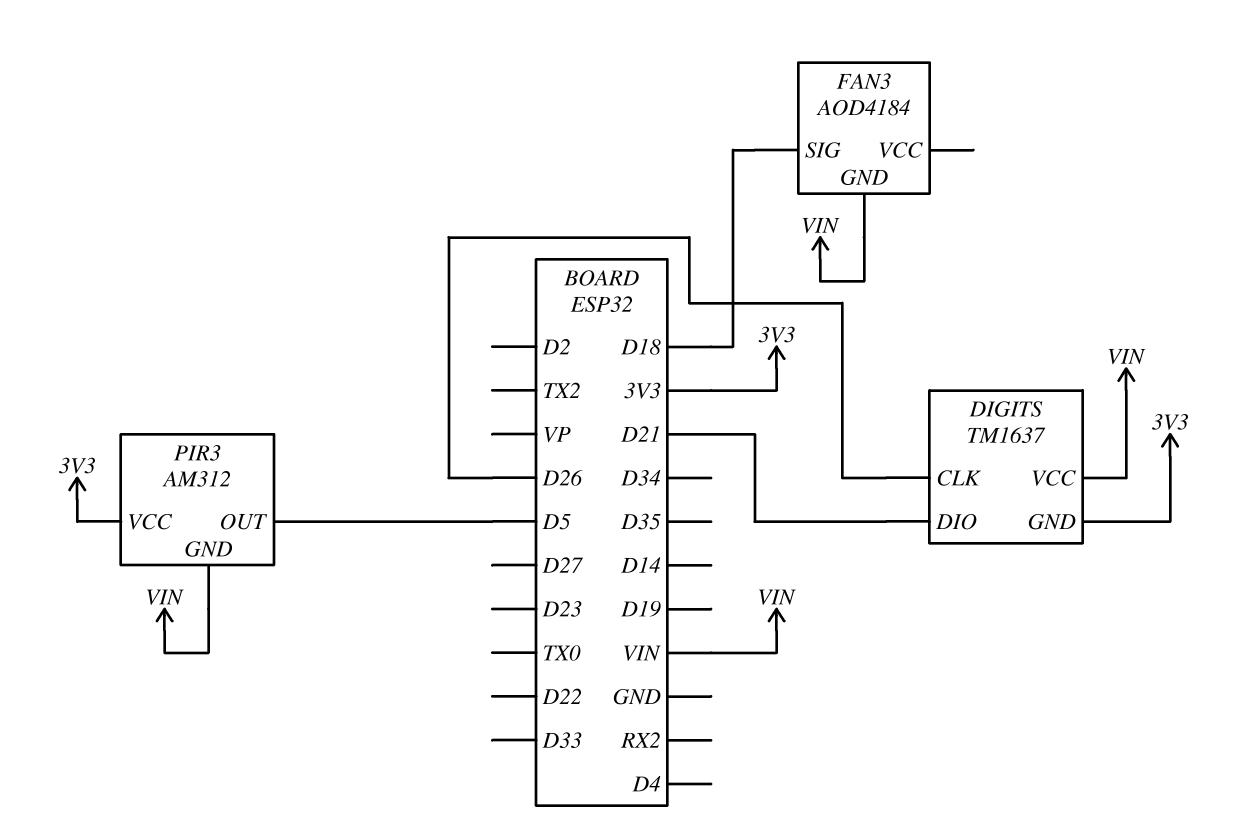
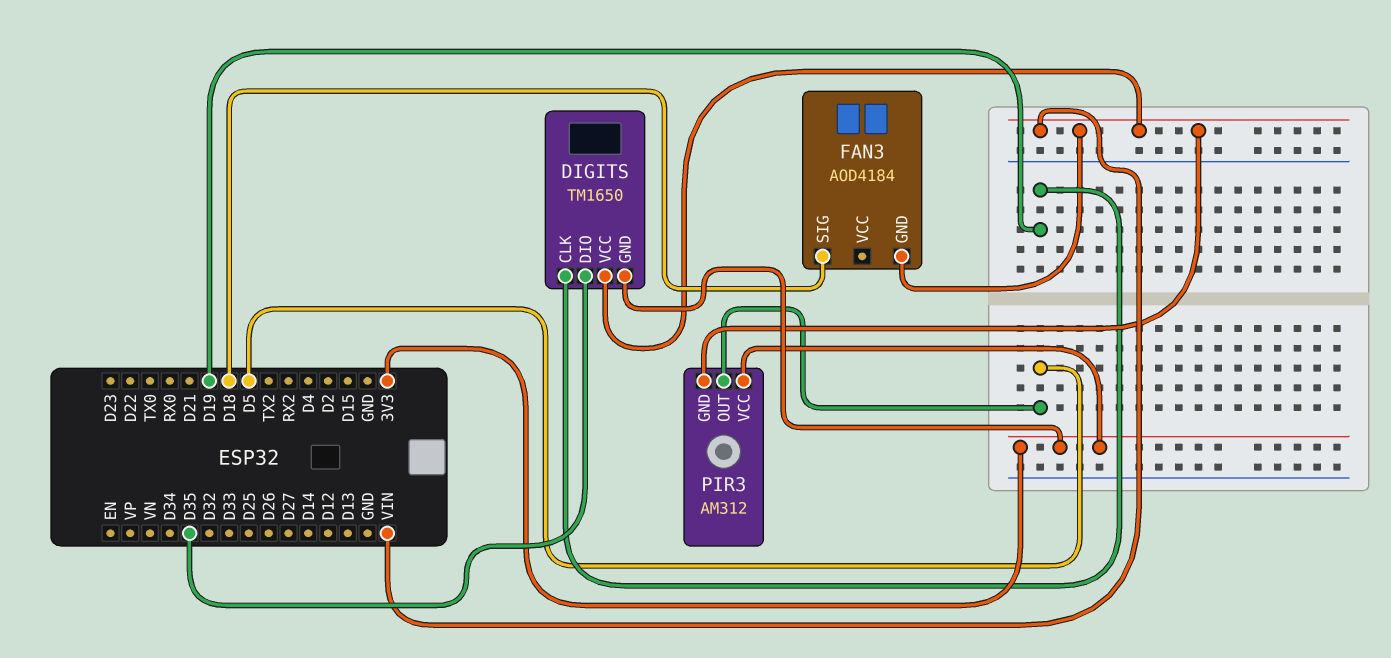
DIGITS: TM1637 -> TM1650
DIGITS pin CLK: D26 -> D19
DIGITS pin DIO: D21 -> D35

